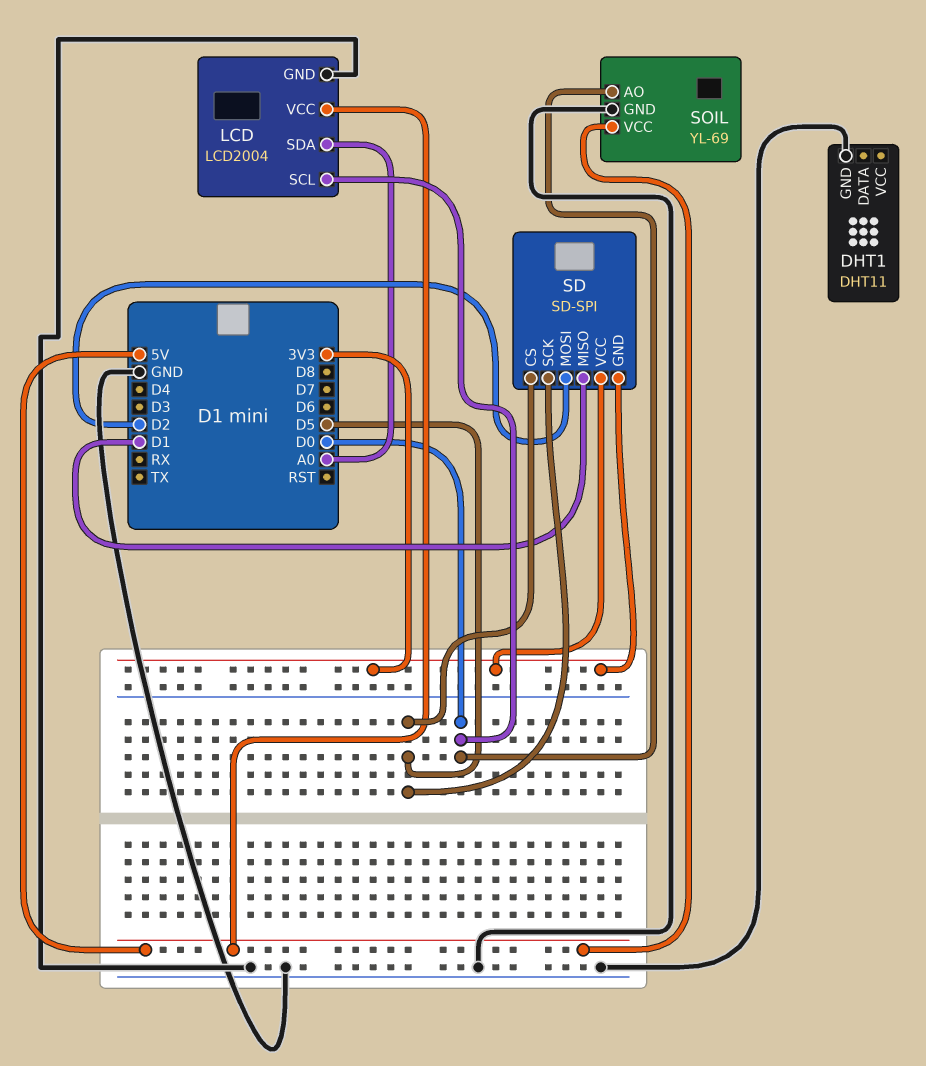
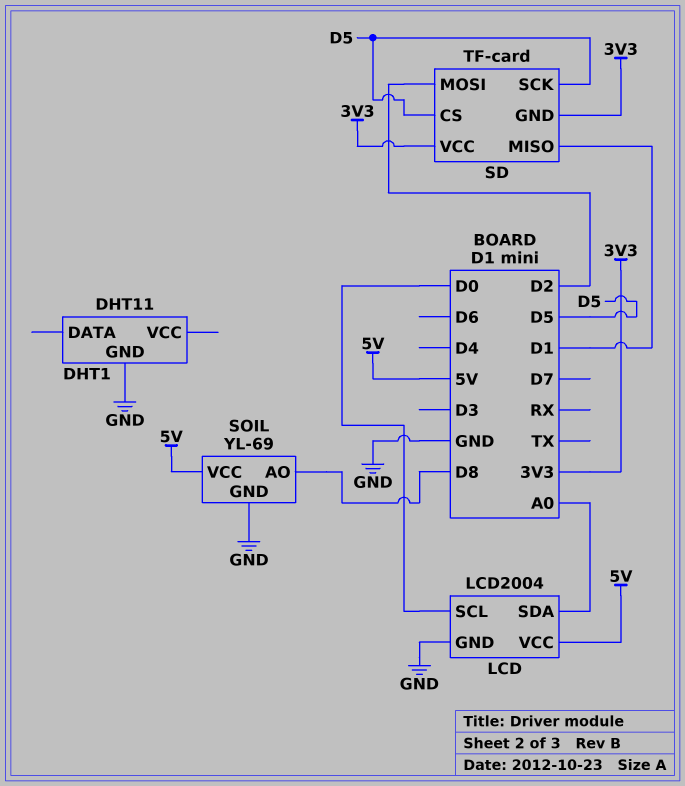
SD: SD-SPI -> TF-card
SOIL pin AO: D0 -> D8

